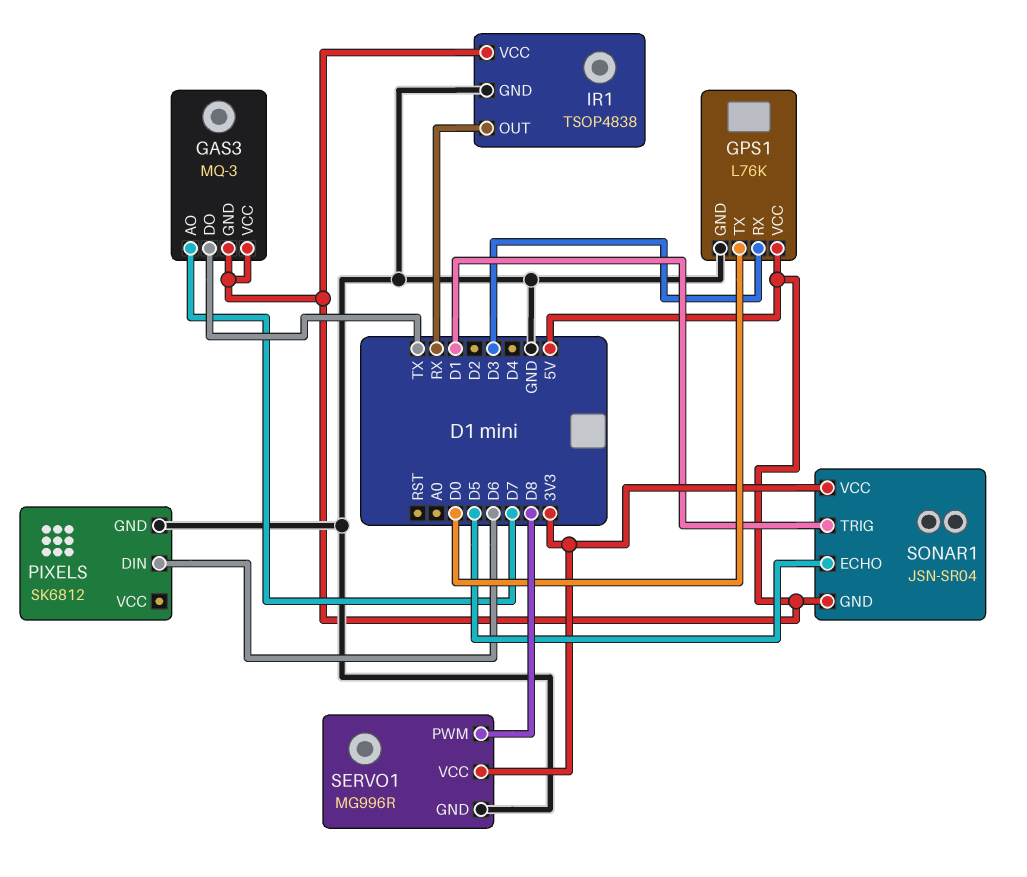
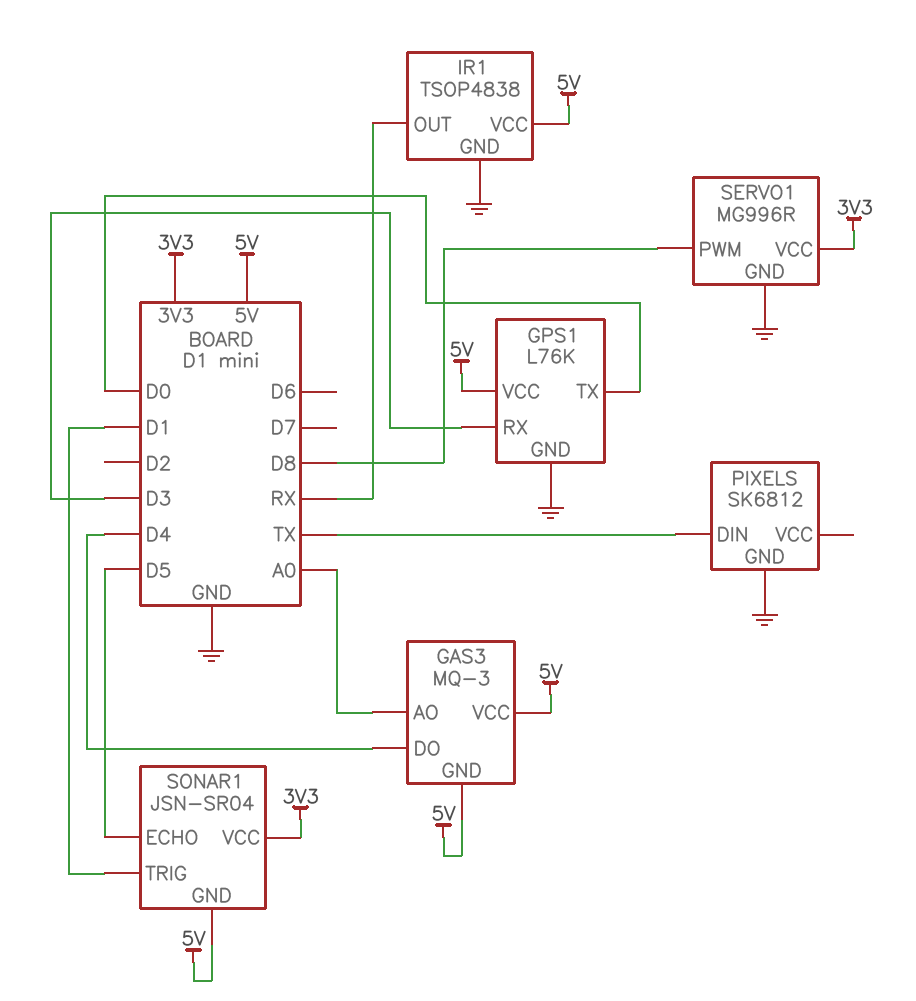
GAS3 pin AO: D7 -> A0
GAS3 pin DO: TX -> D4
PIXELS pin DIN: D6 -> TX

